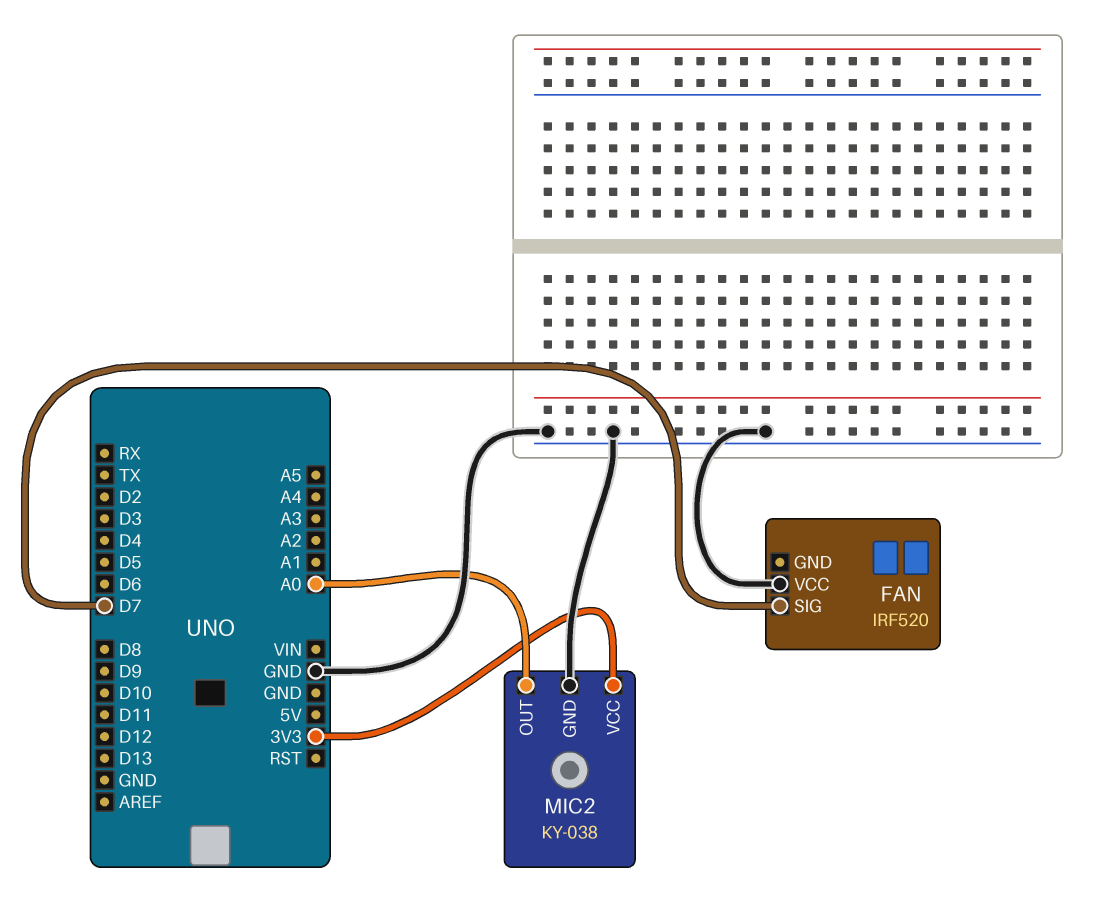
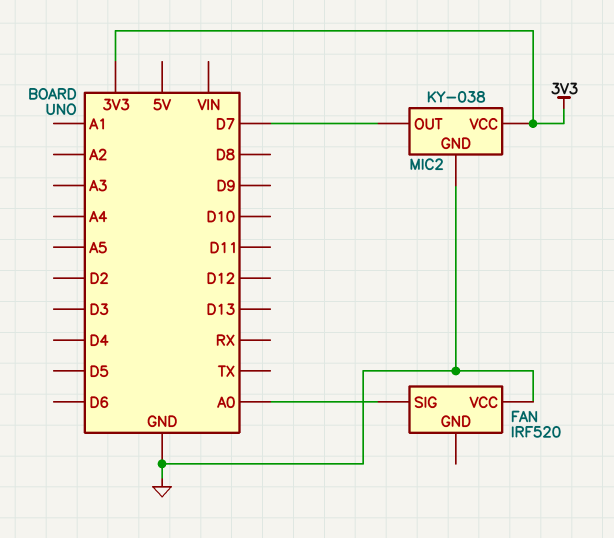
FAN pin SIG: D7 -> A0
MIC2 pin OUT: A0 -> D7

